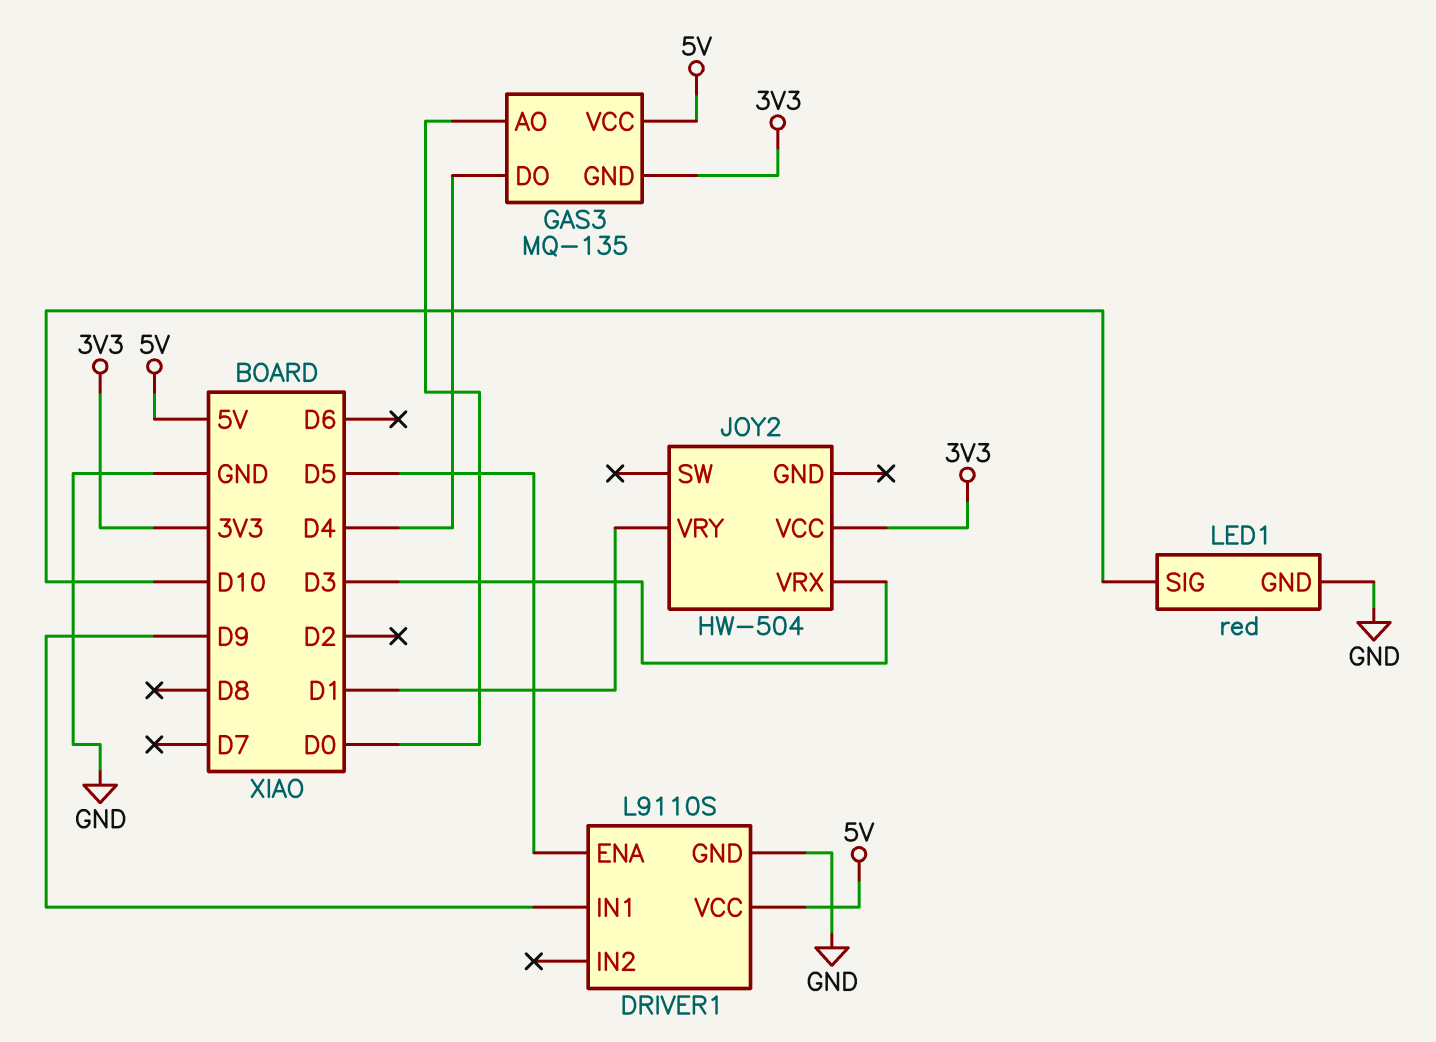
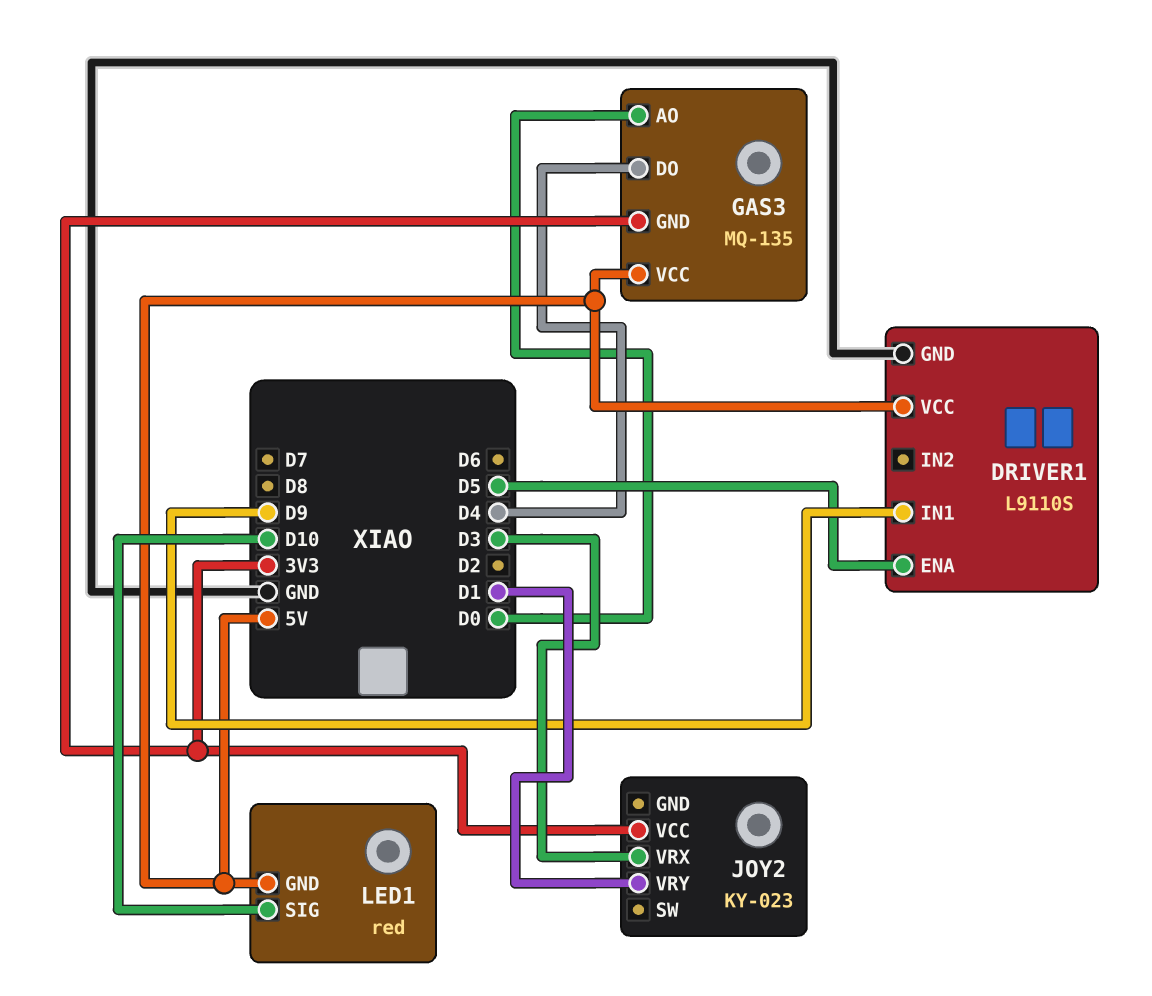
JOY2: HW-504 -> KY-023
LED1 pin GND: GND -> 5V

